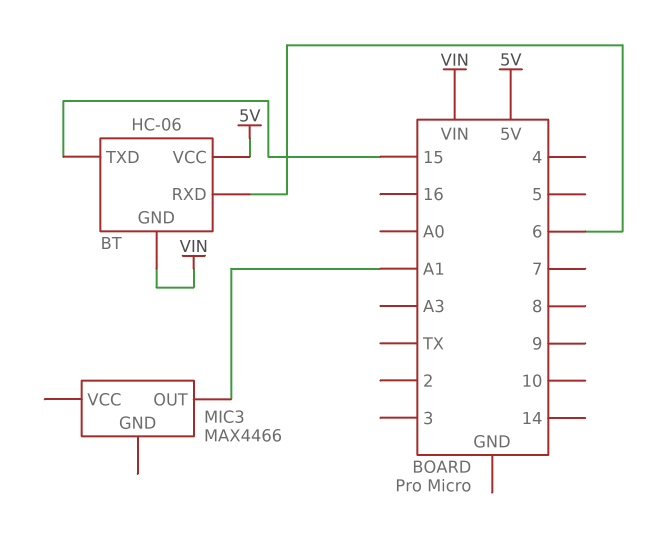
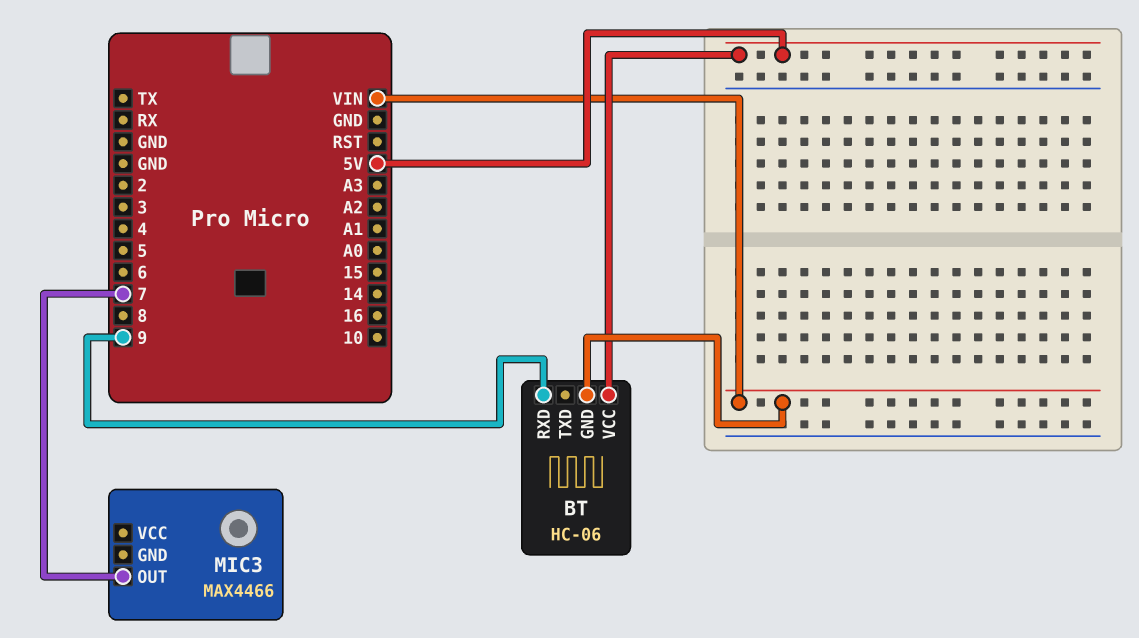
BT pin RXD: 6 -> 9
BT pin TXD: 15 -> none
MIC3 pin OUT: A1 -> 7

